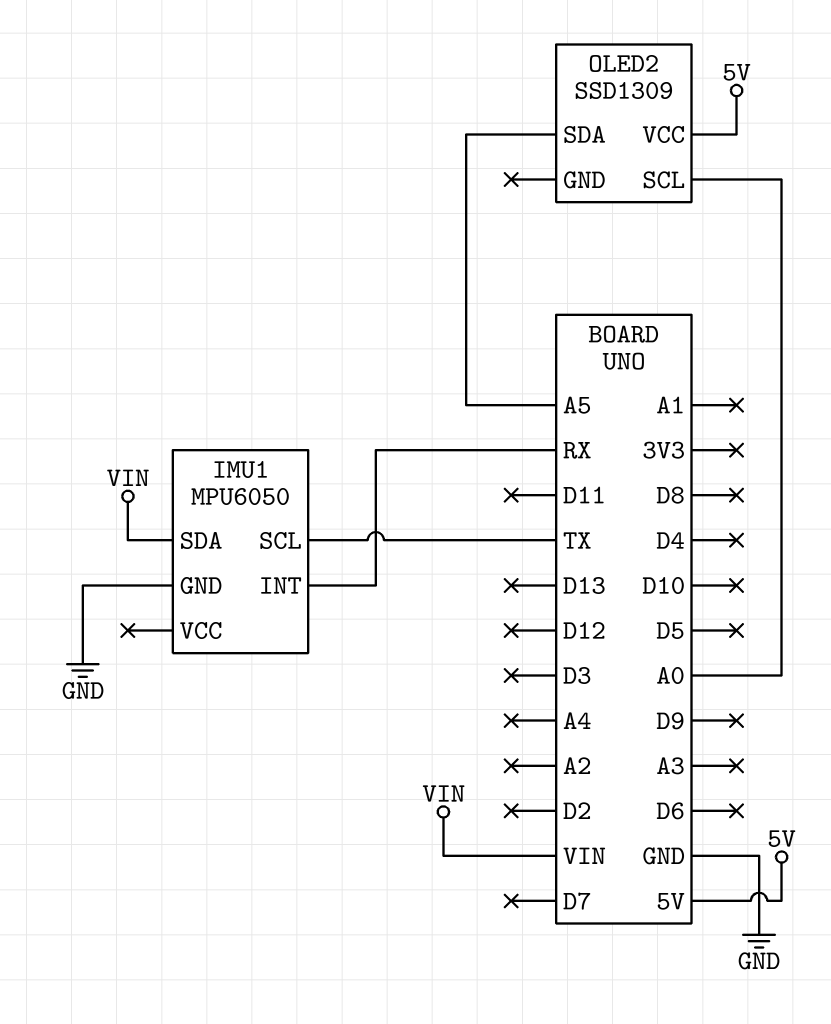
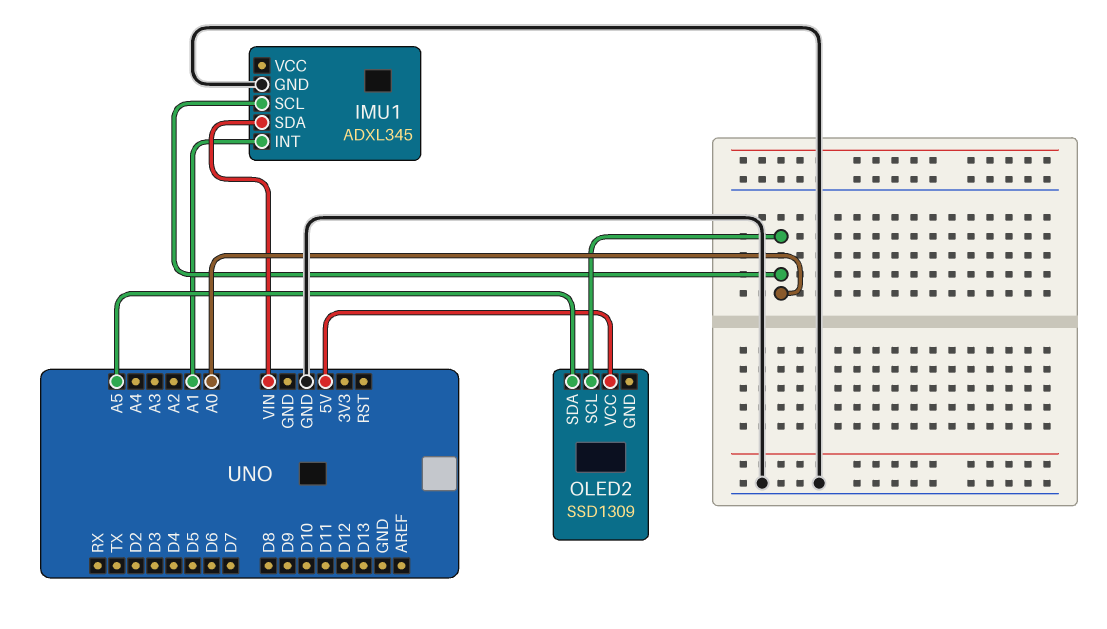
IMU1: MPU6050 -> ADXL345
IMU1 pin INT: RX -> A1
IMU1 pin SCL: TX -> A0

